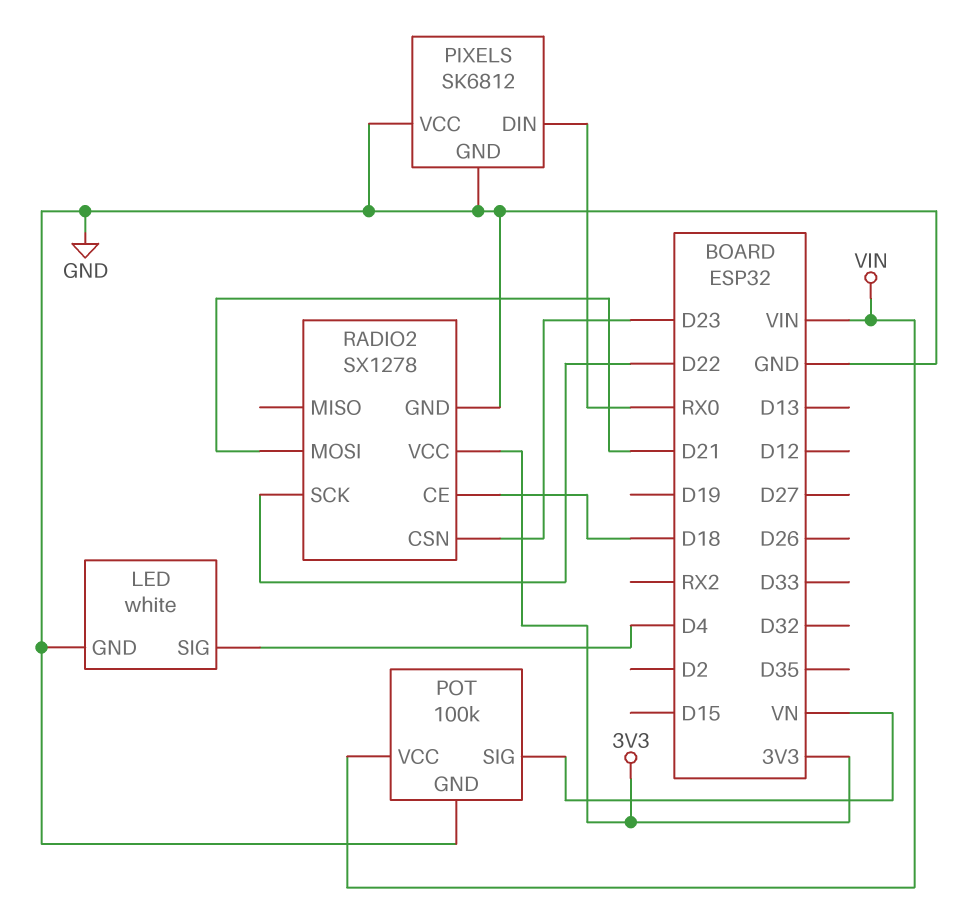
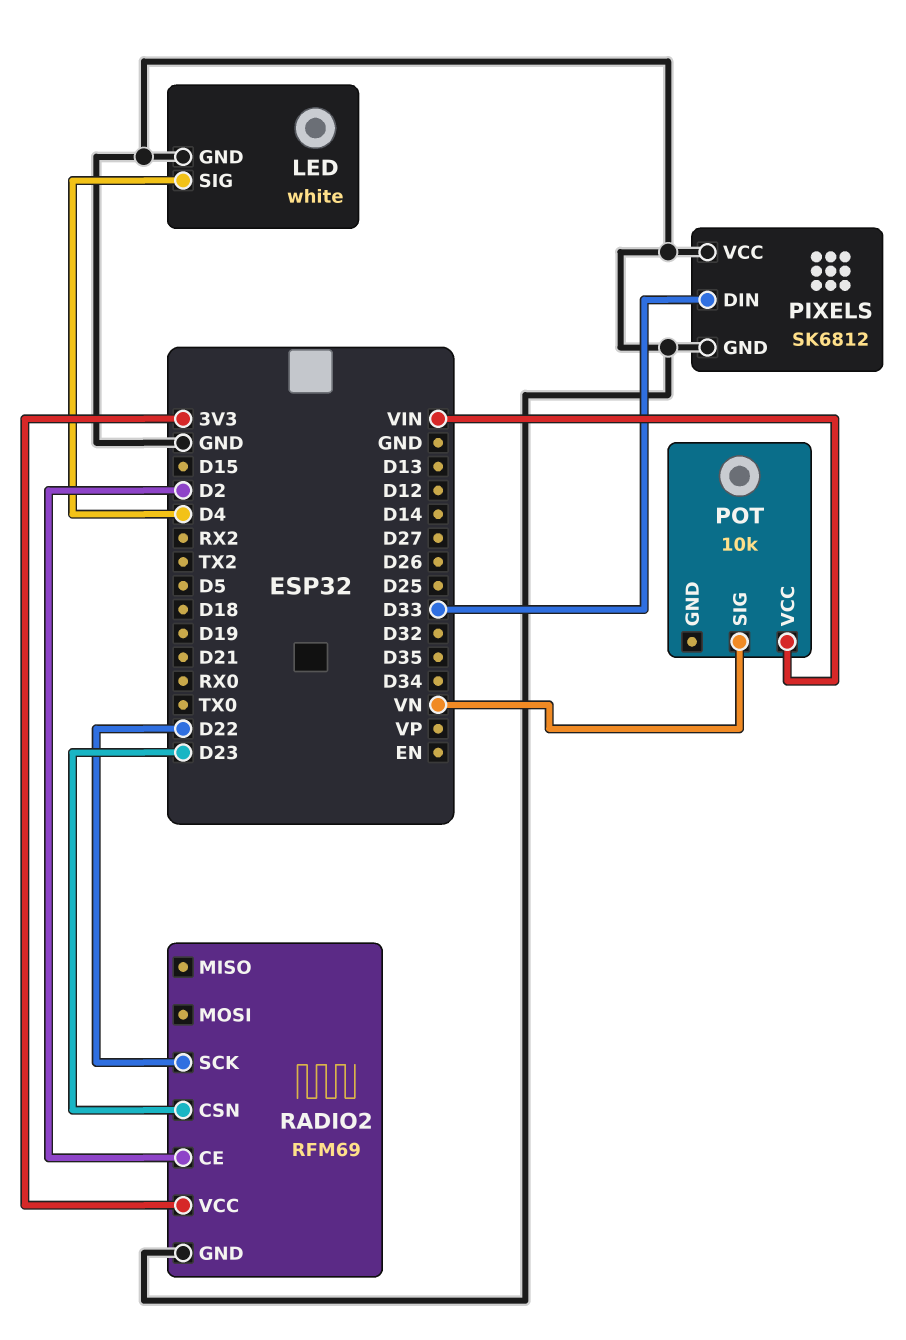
PIXELS pin DIN: RX0 -> D33
POT: 100k -> 10k
POT pin GND: GND -> none
RADIO2: SX1278 -> RFM69
RADIO2 pin CE: D18 -> D2
RADIO2 pin MOSI: D21 -> none

